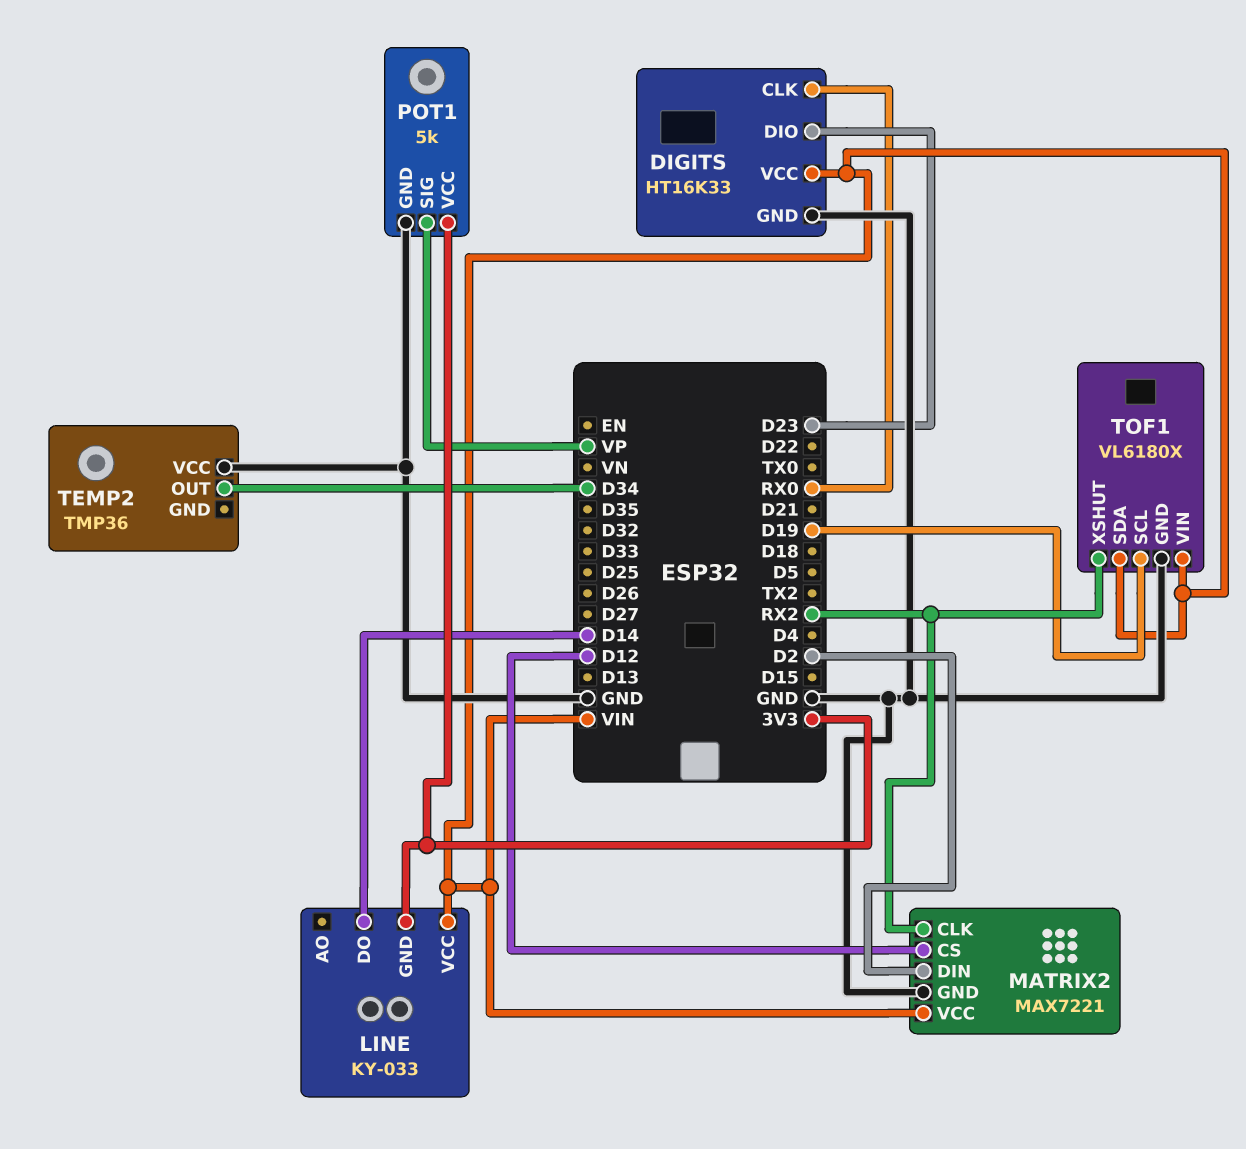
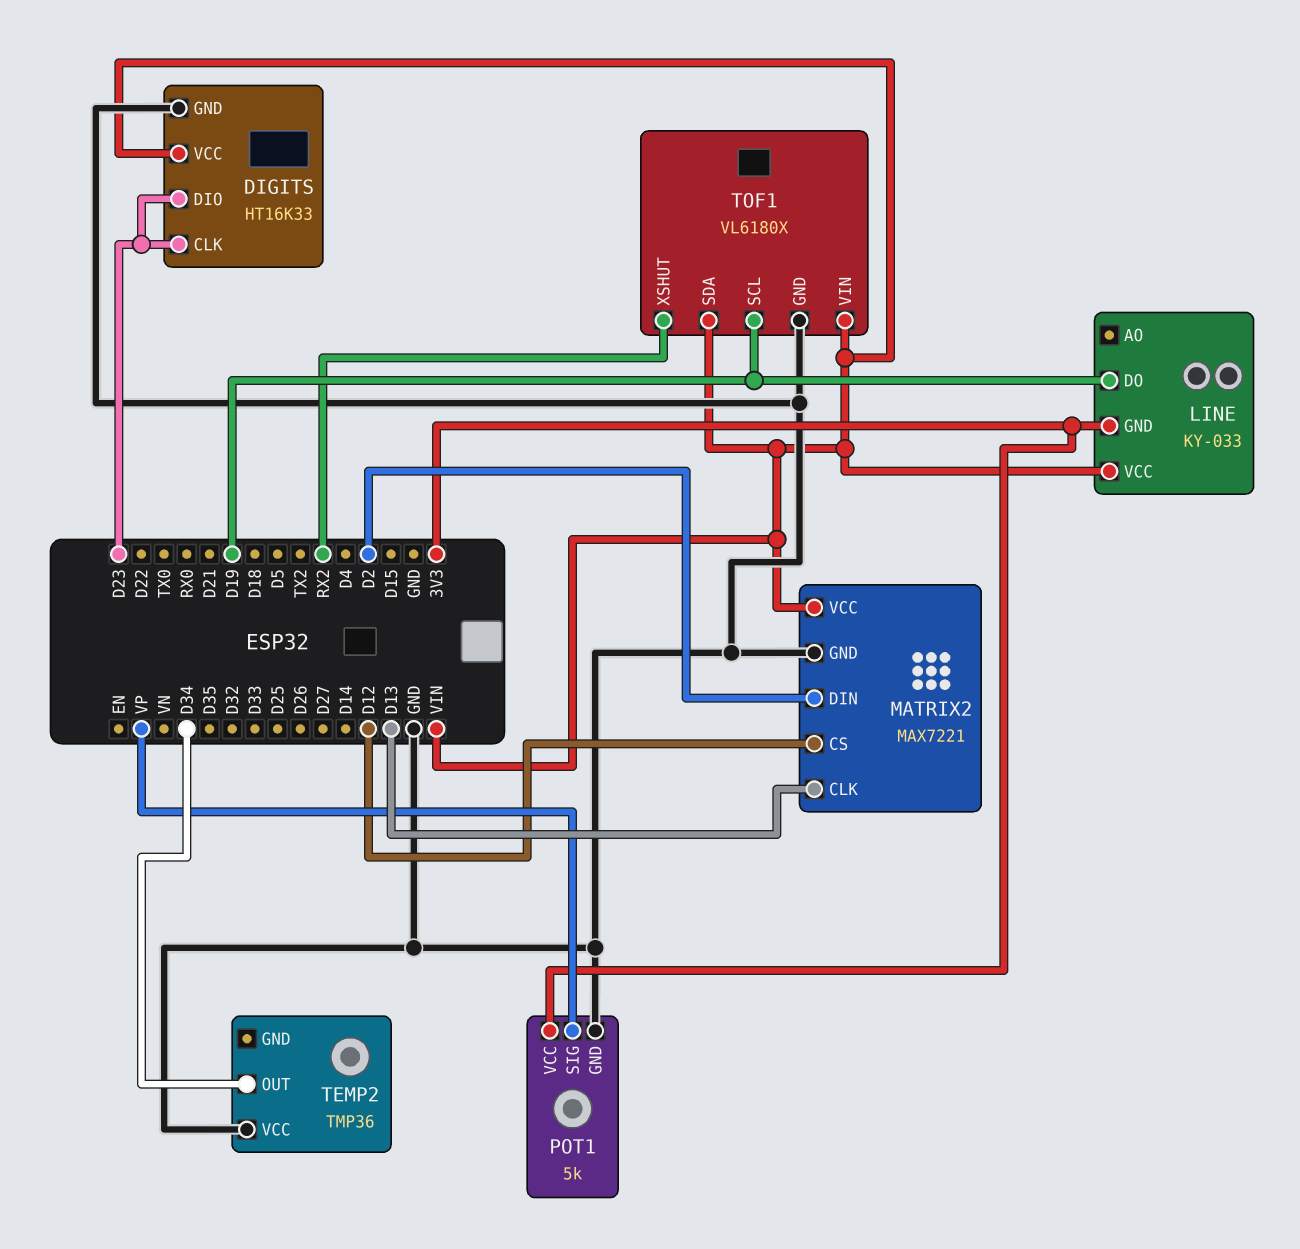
DIGITS pin CLK: RX0 -> D23
LINE pin DO: D14 -> D19
MATRIX2 pin CLK: RX2 -> D13

